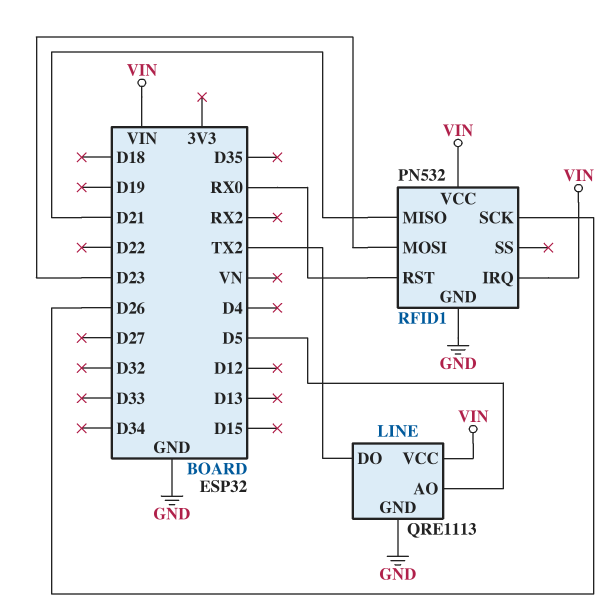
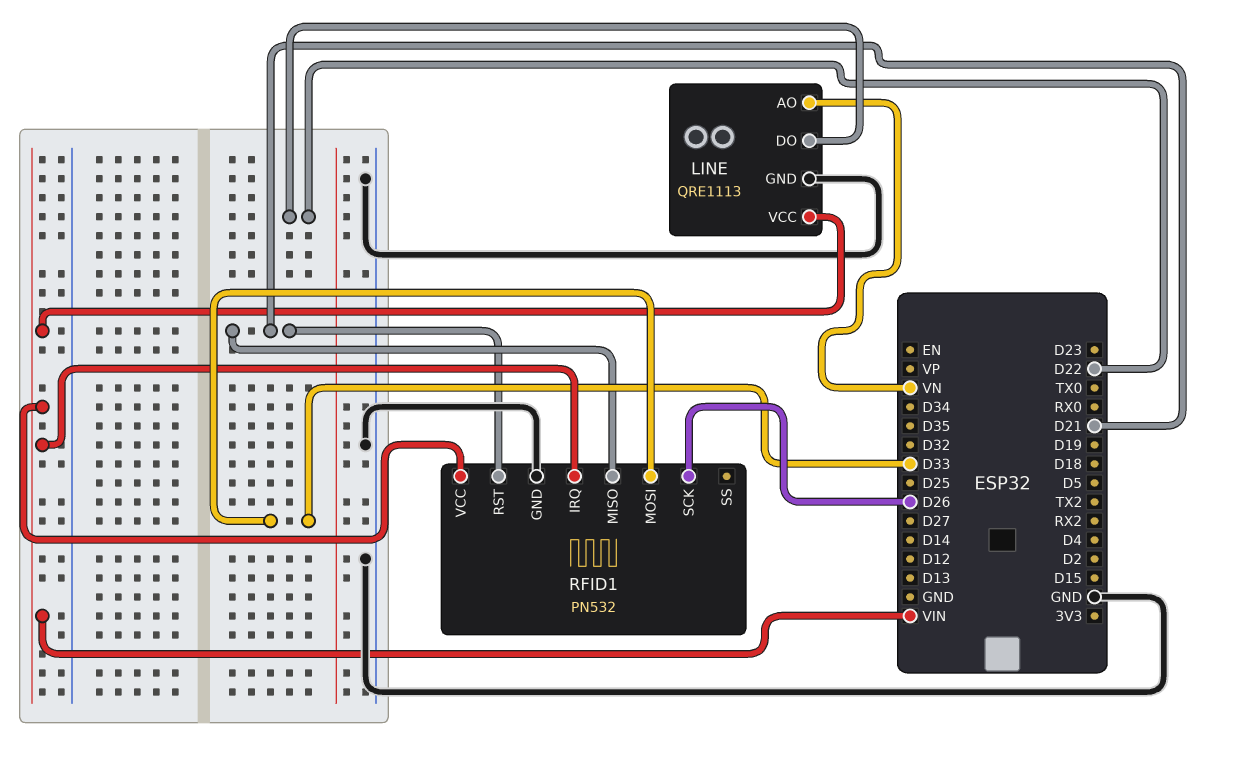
LINE pin AO: D5 -> VN
LINE pin DO: TX2 -> D22
RFID1 pin MOSI: D23 -> D33
RFID1 pin RST: RX0 -> D21

